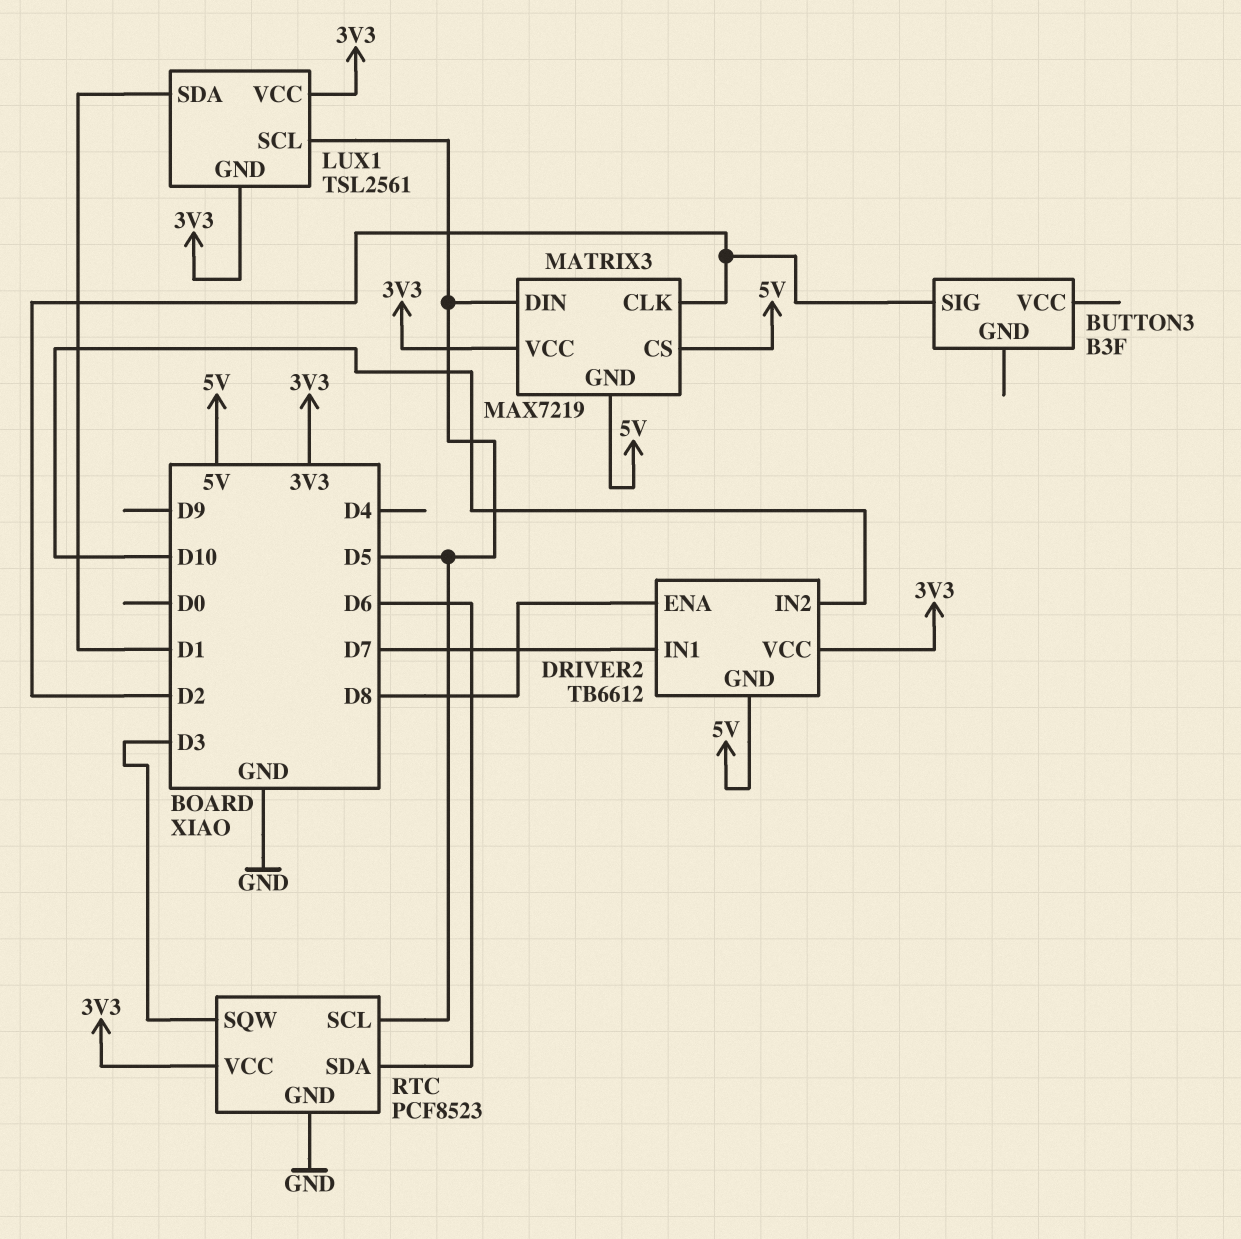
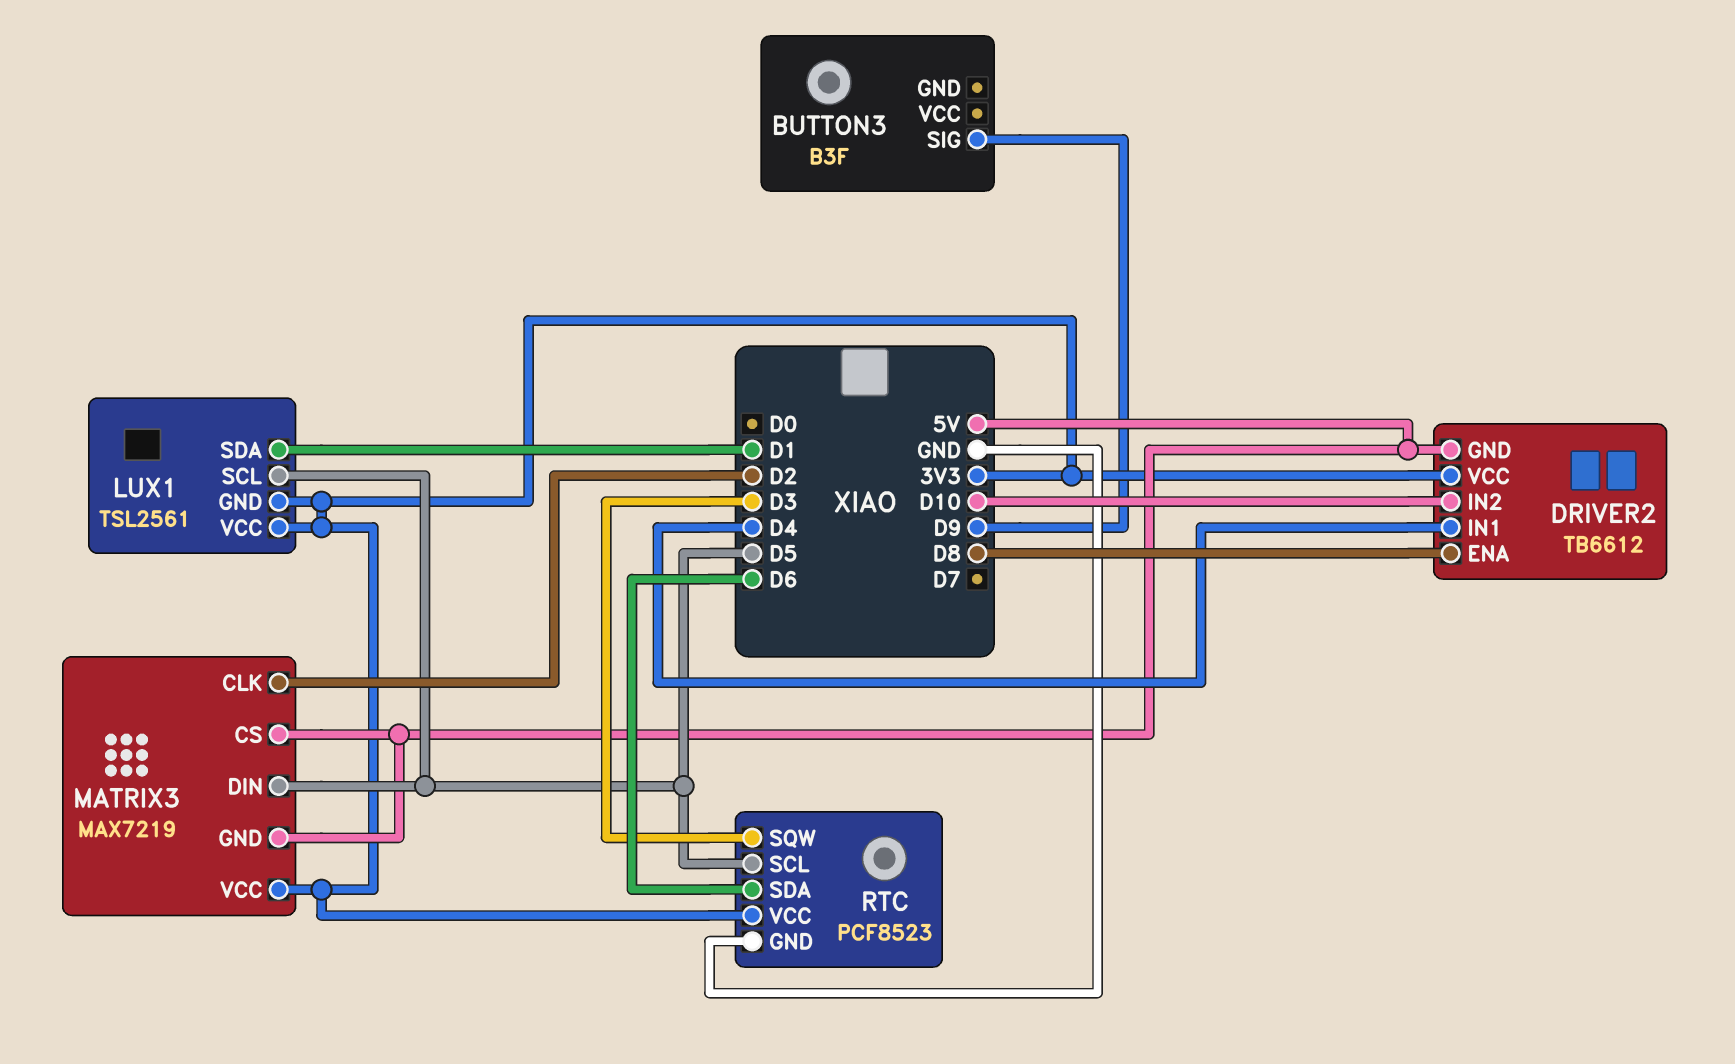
BUTTON3 pin SIG: D2 -> D9
DRIVER2 pin IN1: D7 -> D4

